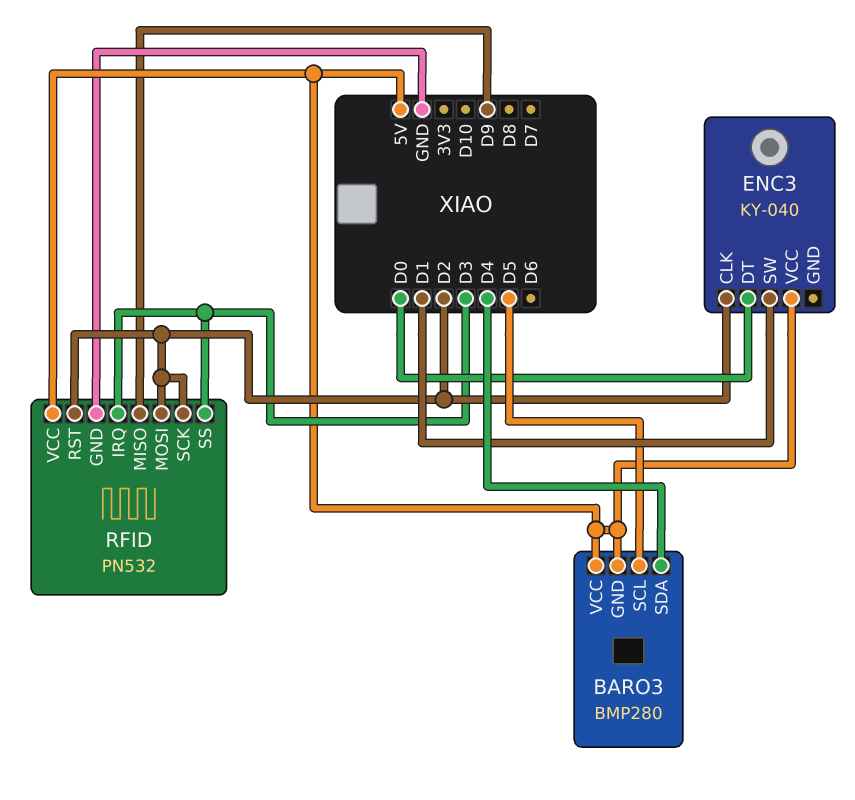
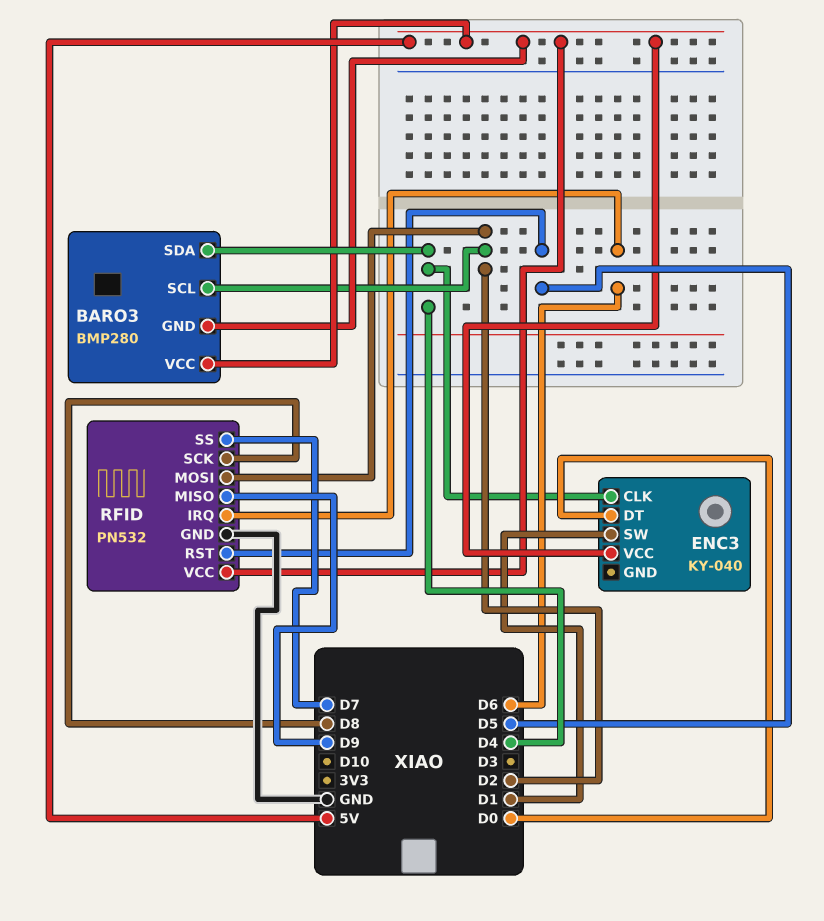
BARO3 pin SCL: D5 -> D2
ENC3 pin CLK: D2 -> D4
RFID pin IRQ: D3 -> D6
RFID pin RST: D2 -> D5
RFID pin SCK: D2 -> D8
RFID pin SS: D3 -> D7

